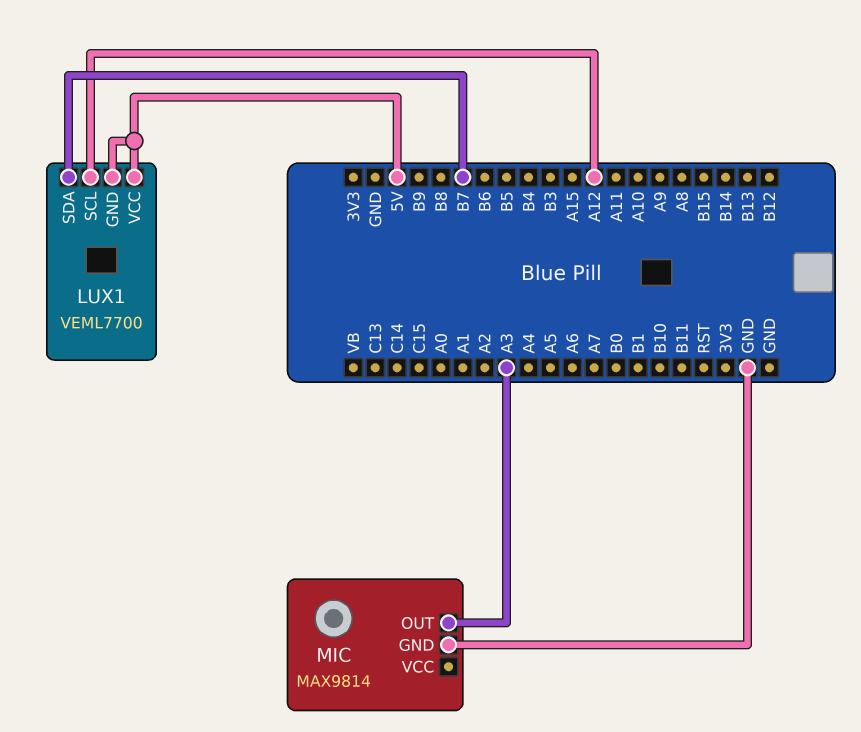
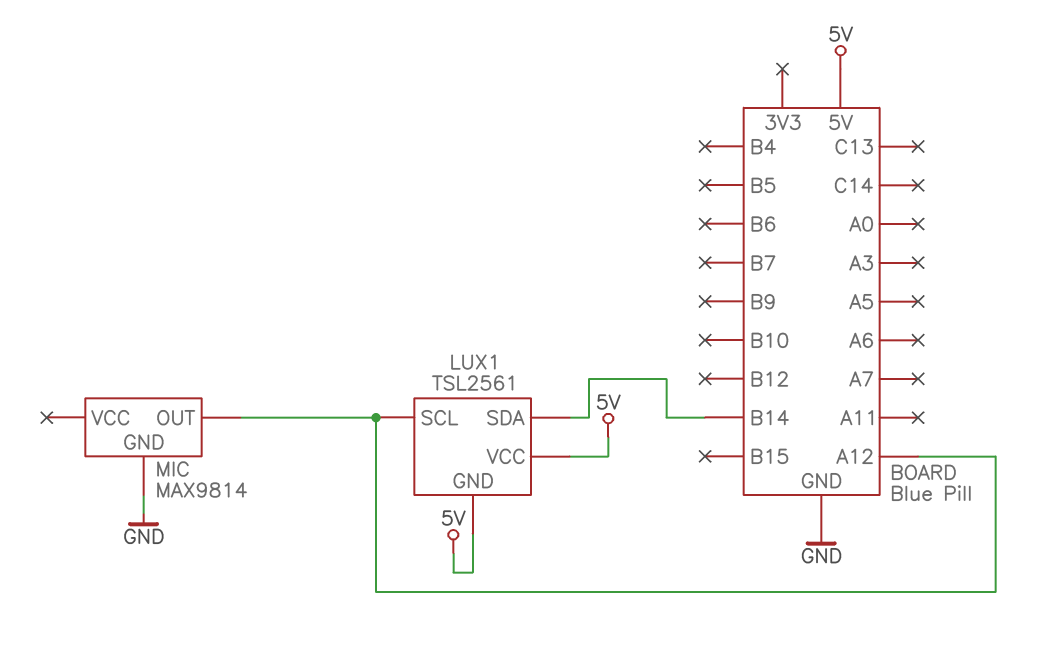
LUX1: VEML7700 -> TSL2561
LUX1 pin SDA: B7 -> B14
MIC pin OUT: A3 -> A12

